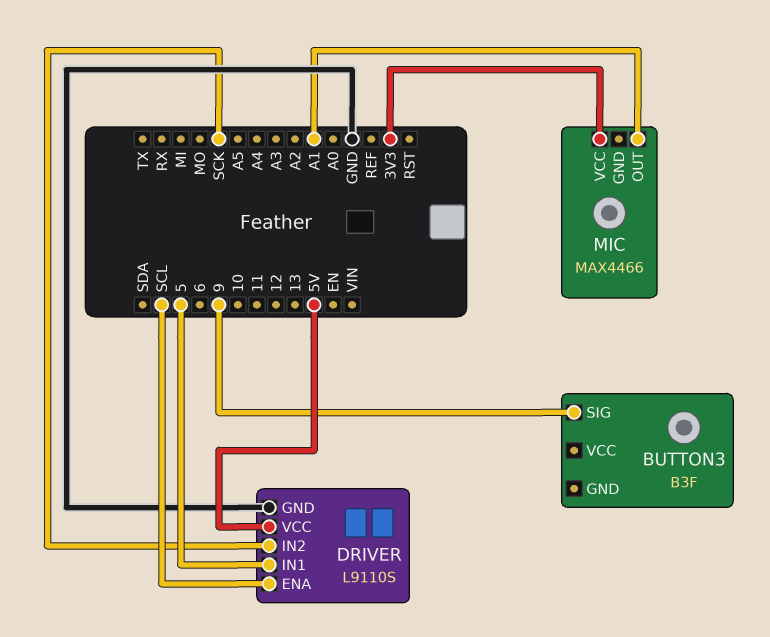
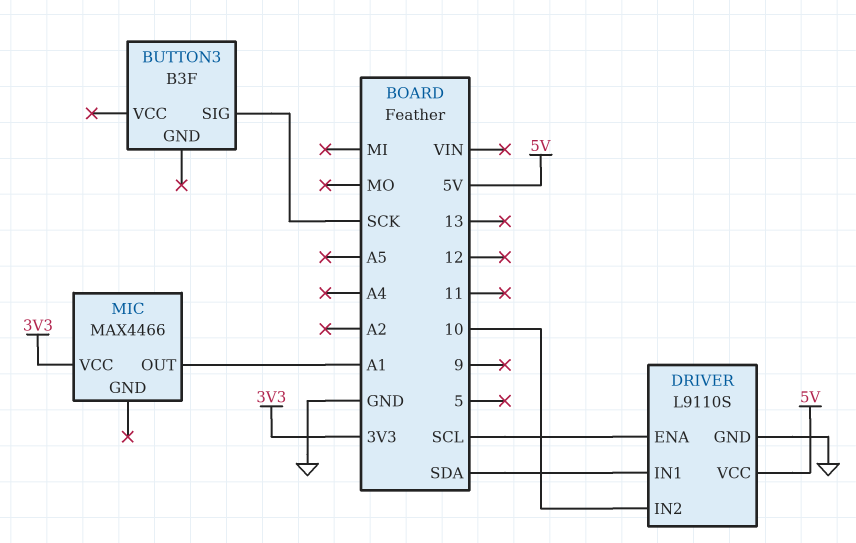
BUTTON3 pin SIG: 9 -> SCK
DRIVER pin IN1: 5 -> SDA
DRIVER pin IN2: SCK -> 10

